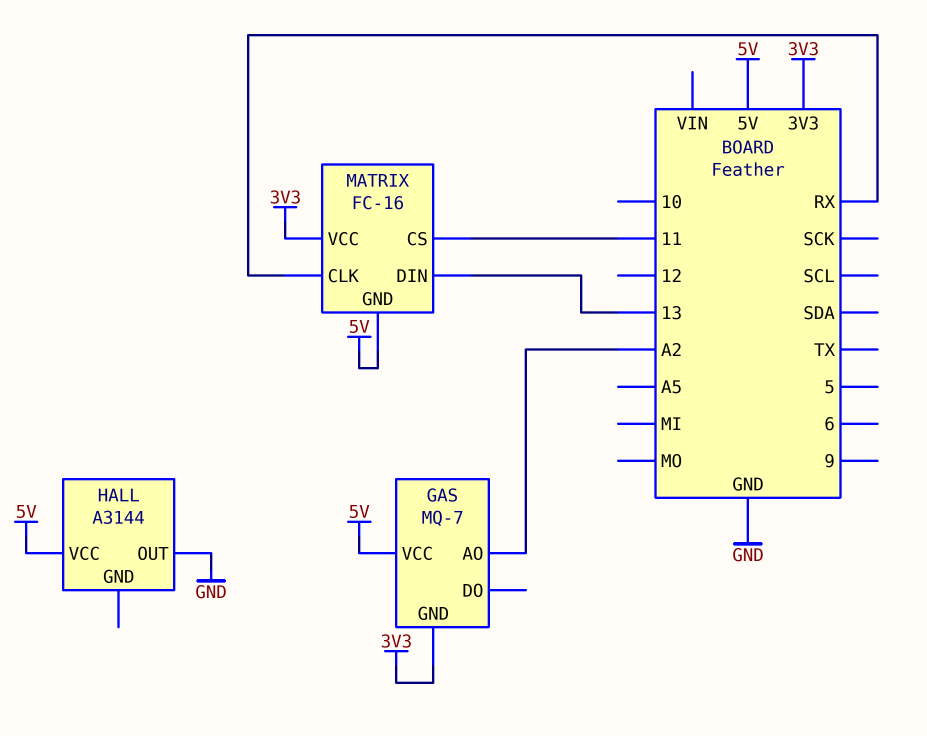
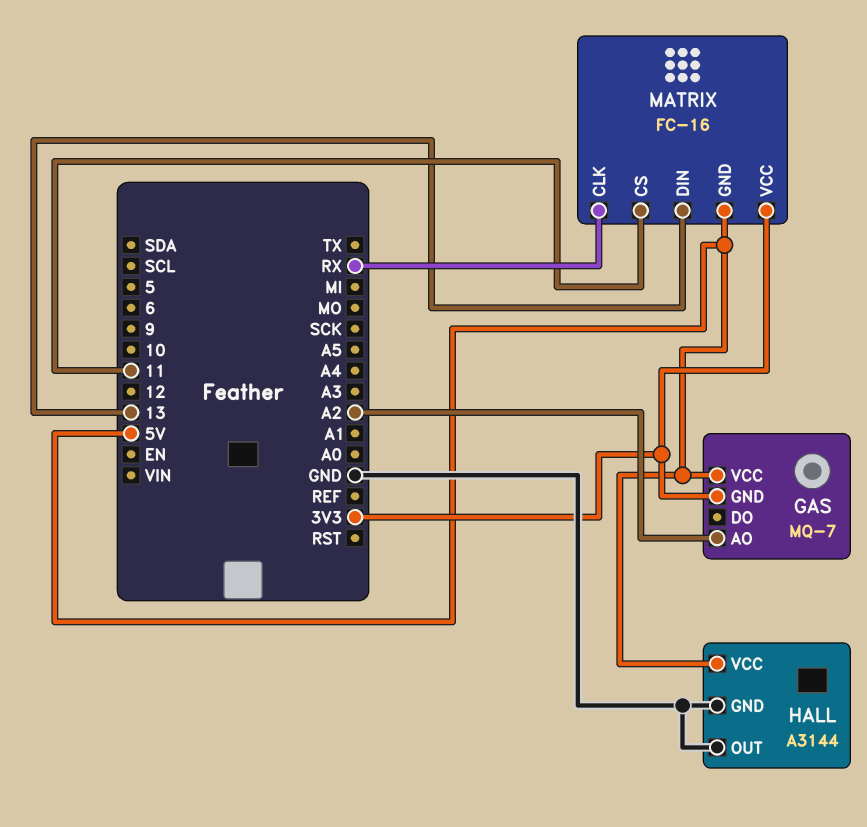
HALL pin GND: none -> GND

